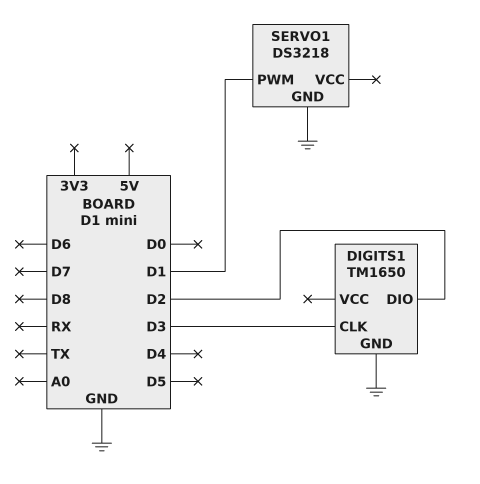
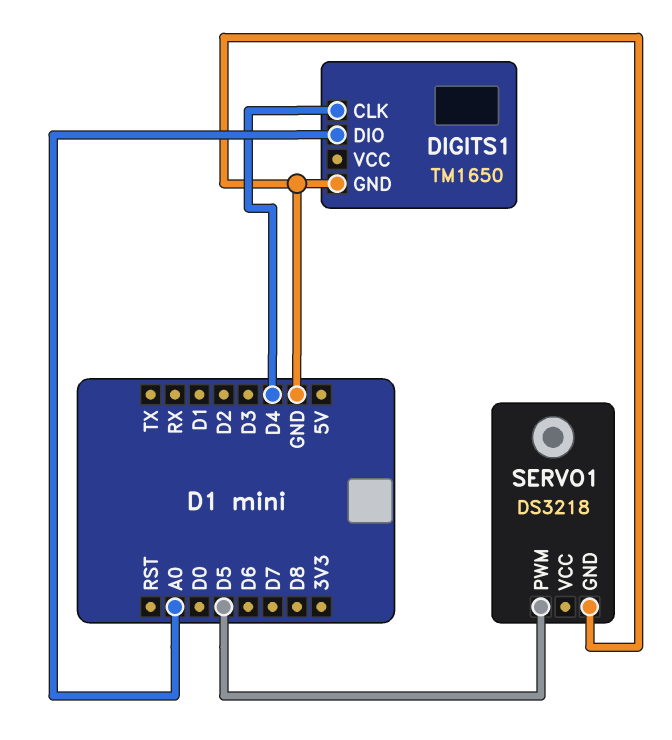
DIGITS1 pin CLK: D3 -> D4
DIGITS1 pin DIO: D2 -> A0
SERVO1 pin PWM: D1 -> D5

